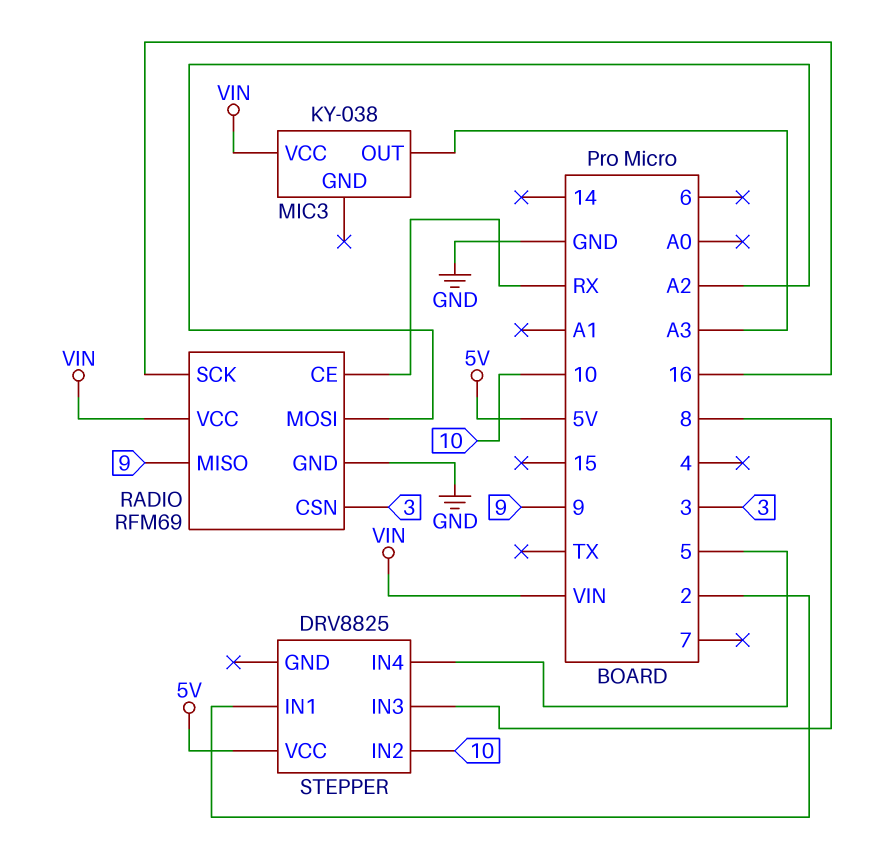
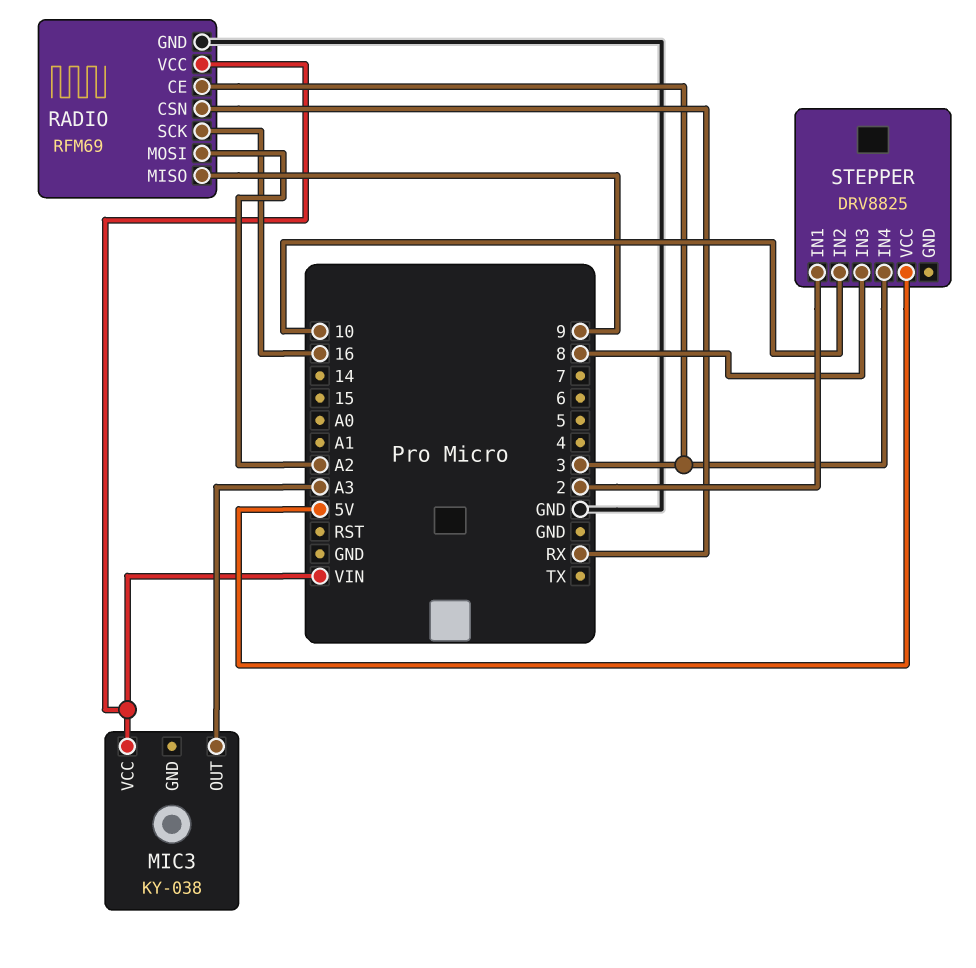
RADIO pin CE: RX -> 3
RADIO pin CSN: 3 -> RX
STEPPER pin IN4: 5 -> 3

